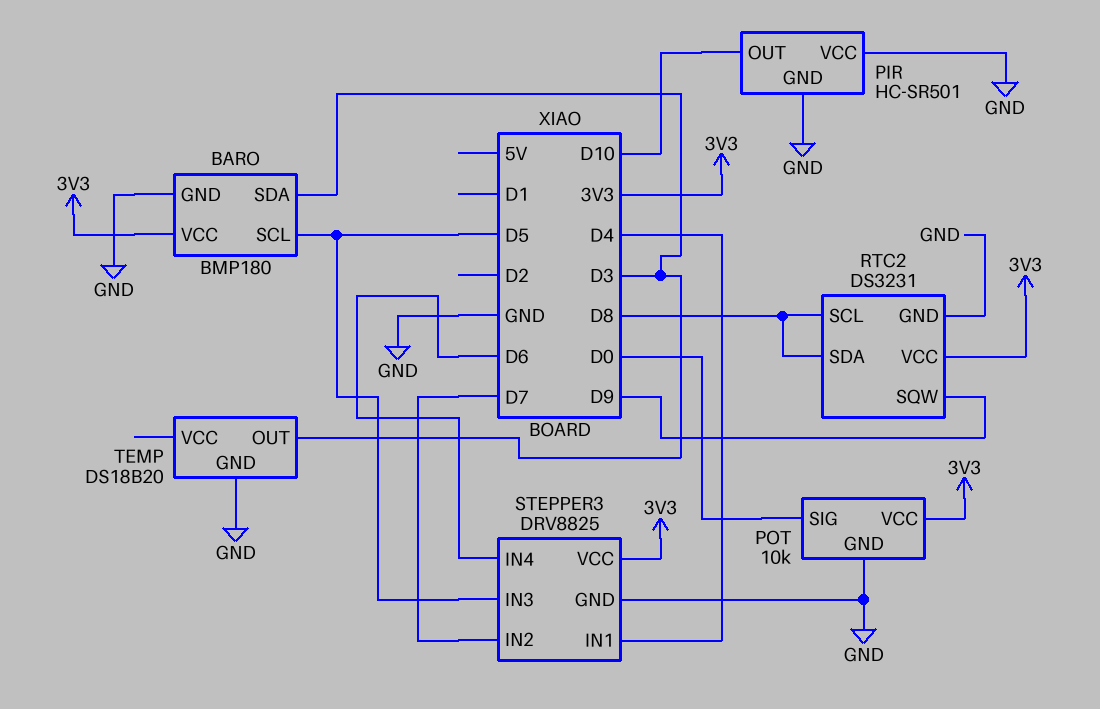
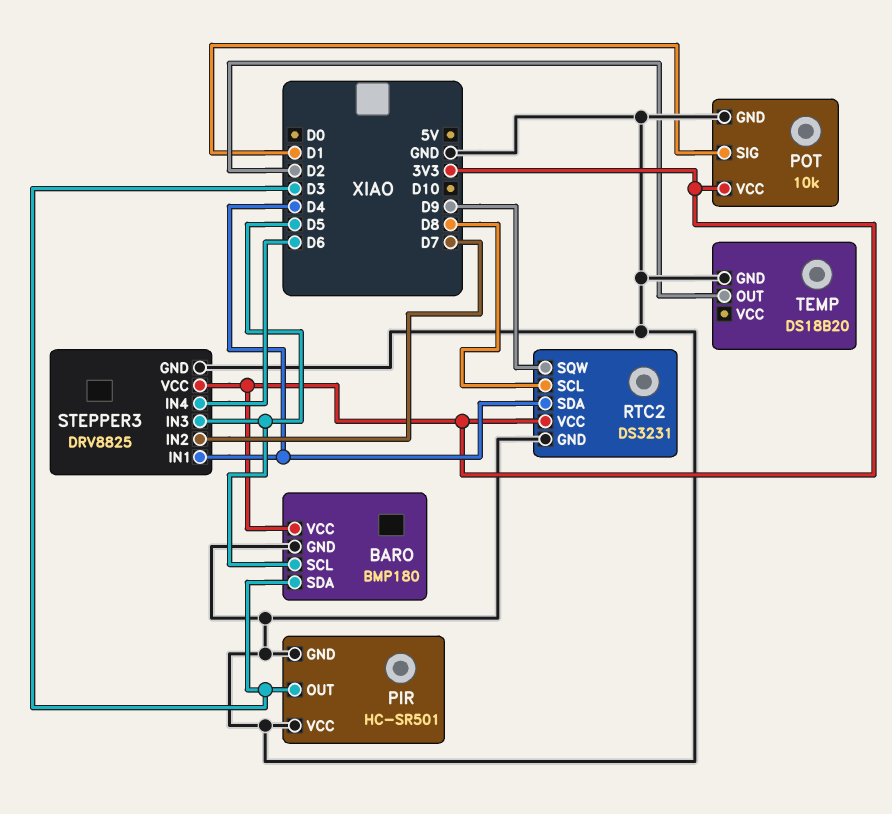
PIR pin OUT: D10 -> D3
POT pin SIG: D0 -> D1
RTC2 pin SDA: D8 -> D4
TEMP pin OUT: D3 -> D2

